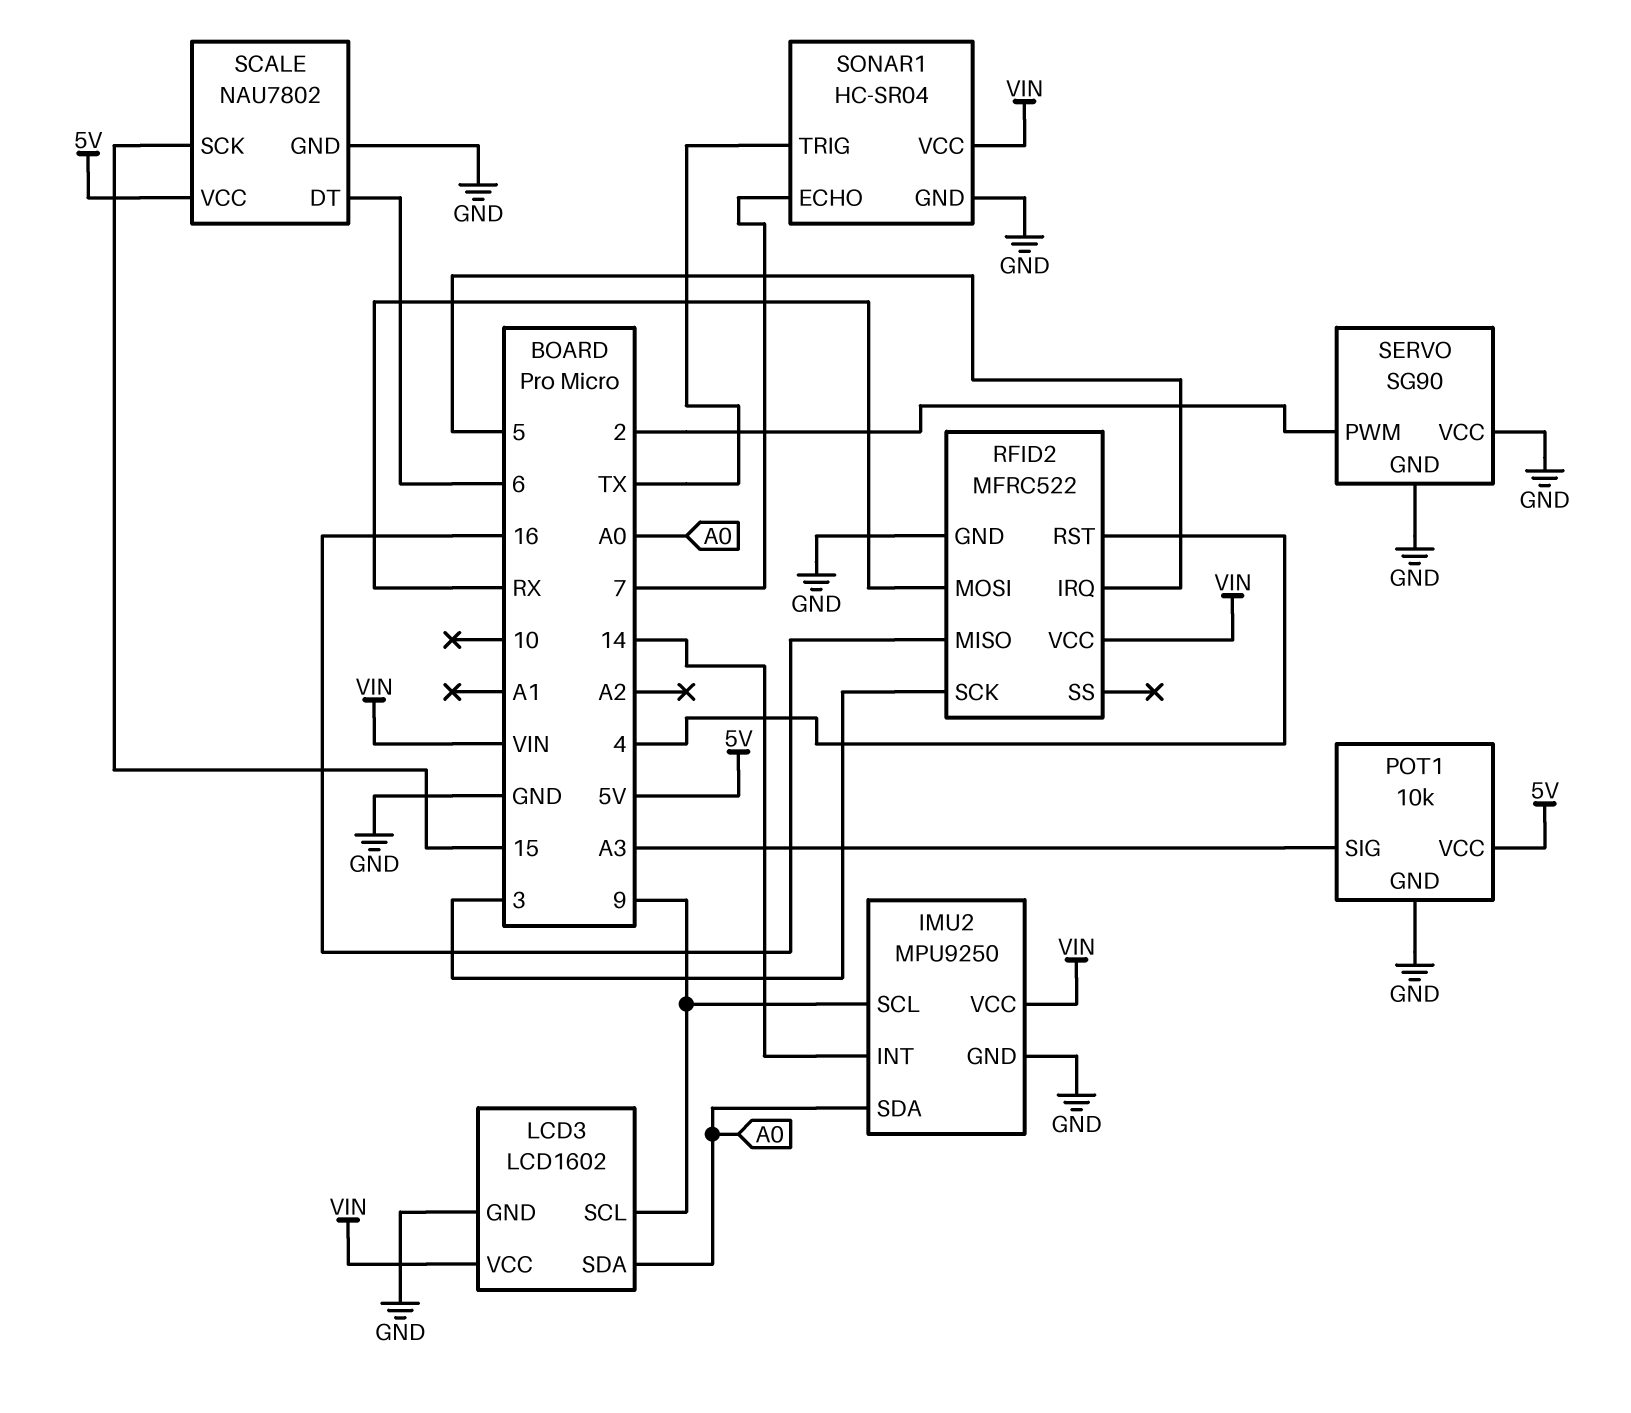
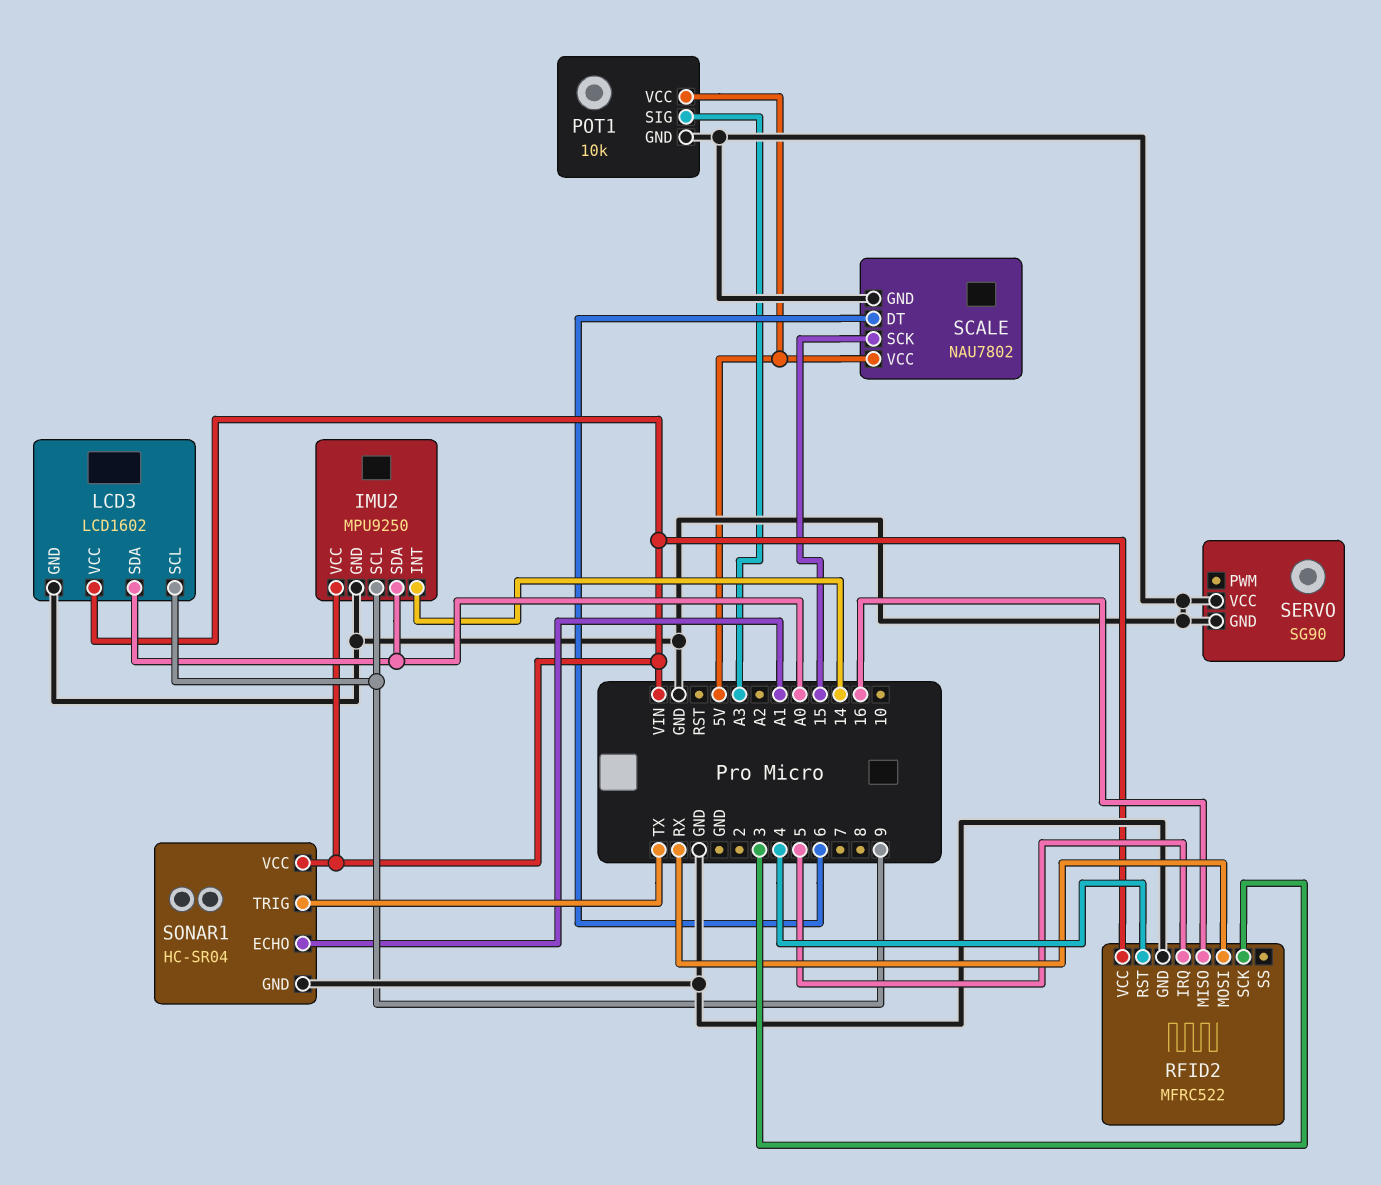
SERVO pin PWM: 2 -> none
SONAR1 pin ECHO: 7 -> A1

